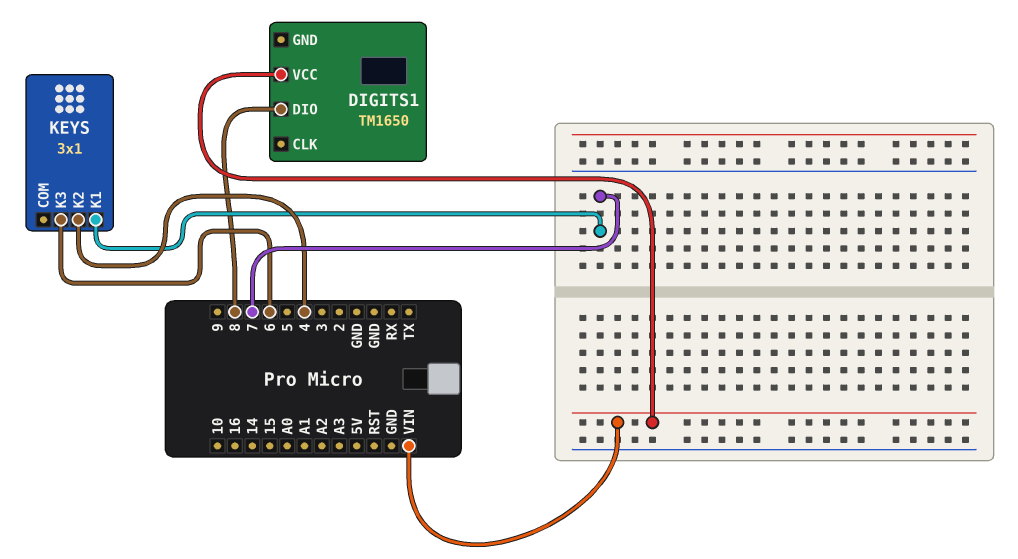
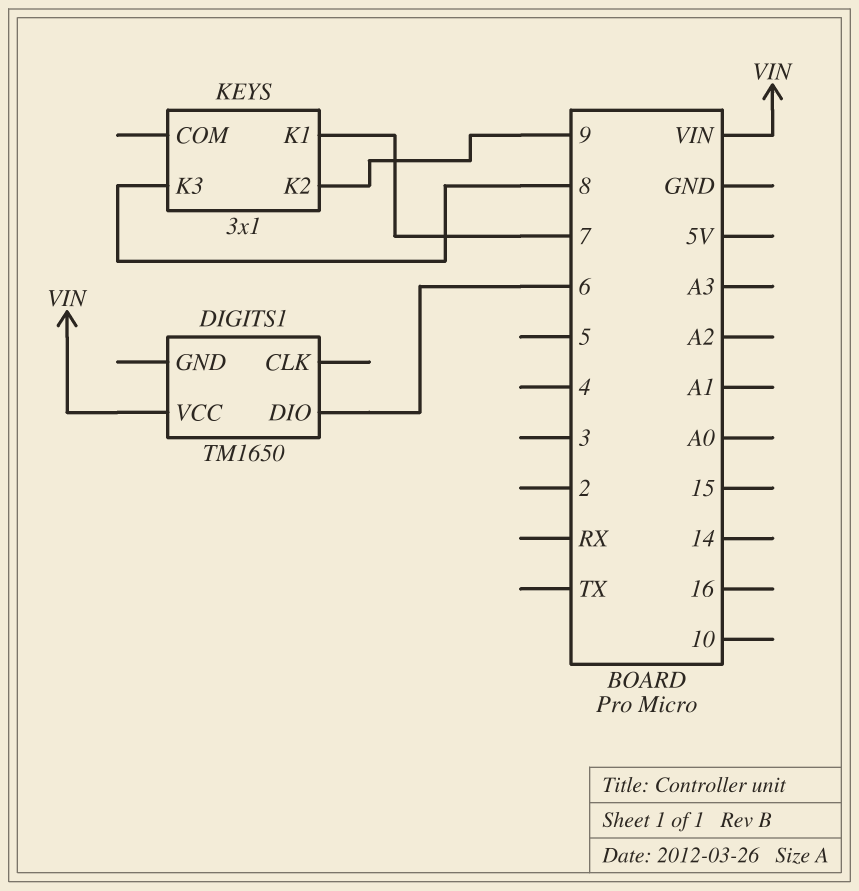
DIGITS1 pin DIO: 8 -> 6
KEYS pin K2: 4 -> 9
KEYS pin K3: 6 -> 8

